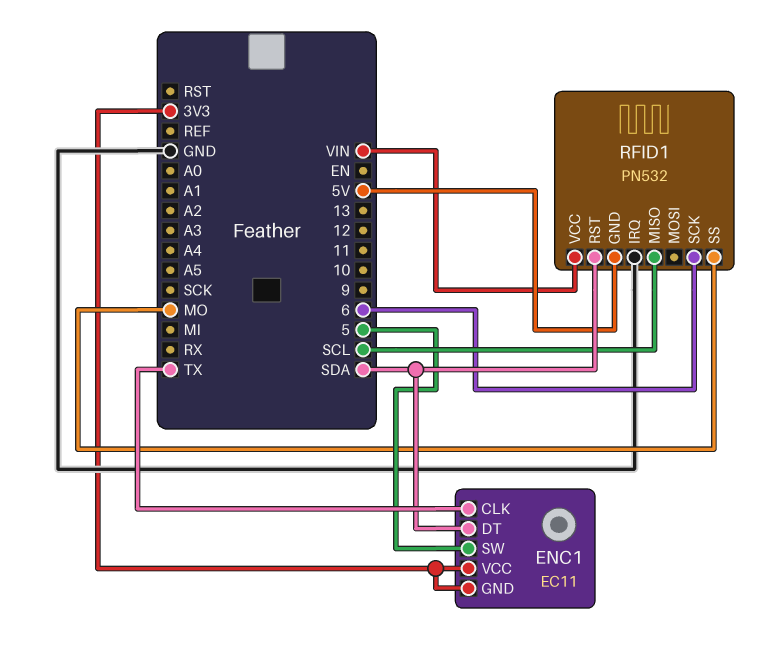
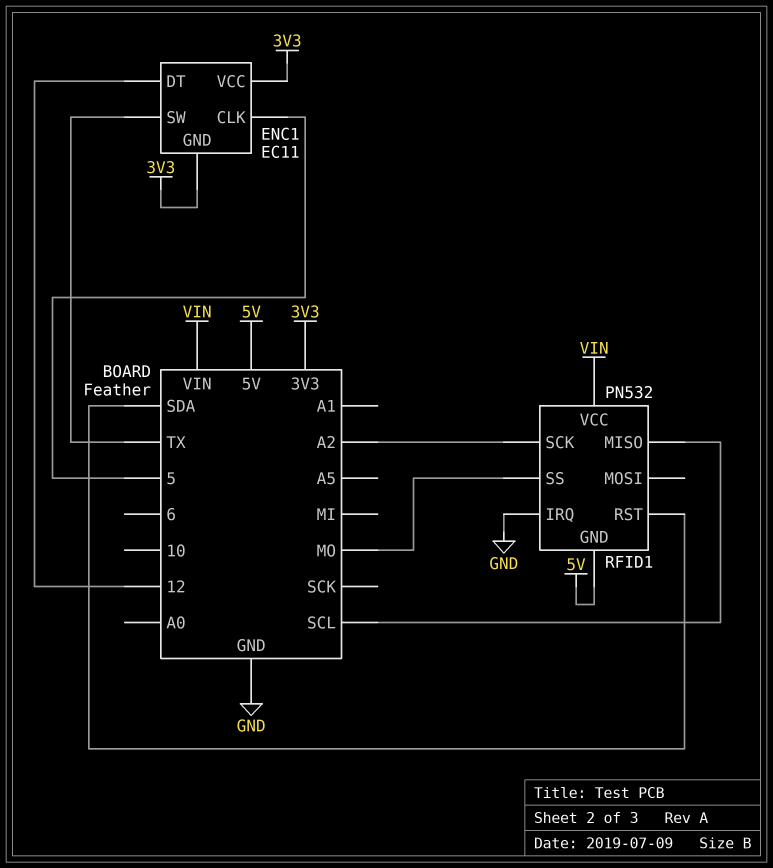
ENC1 pin CLK: TX -> 5
ENC1 pin DT: SDA -> 12
ENC1 pin SW: 5 -> TX
RFID1 pin SCK: 6 -> A2

